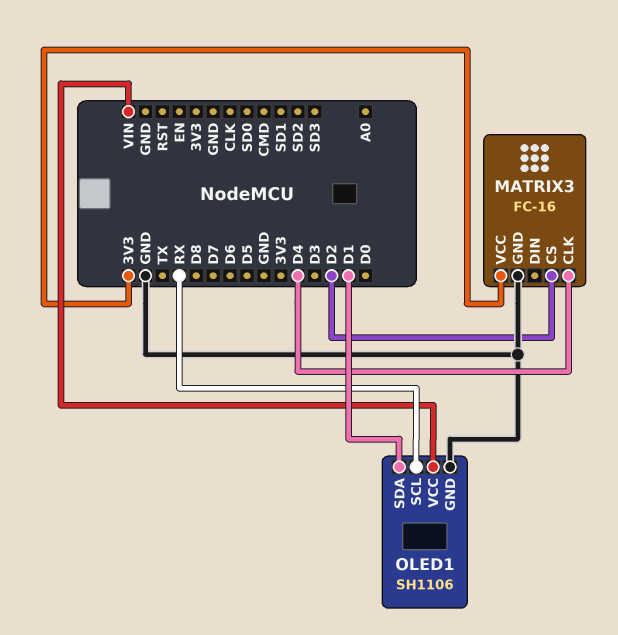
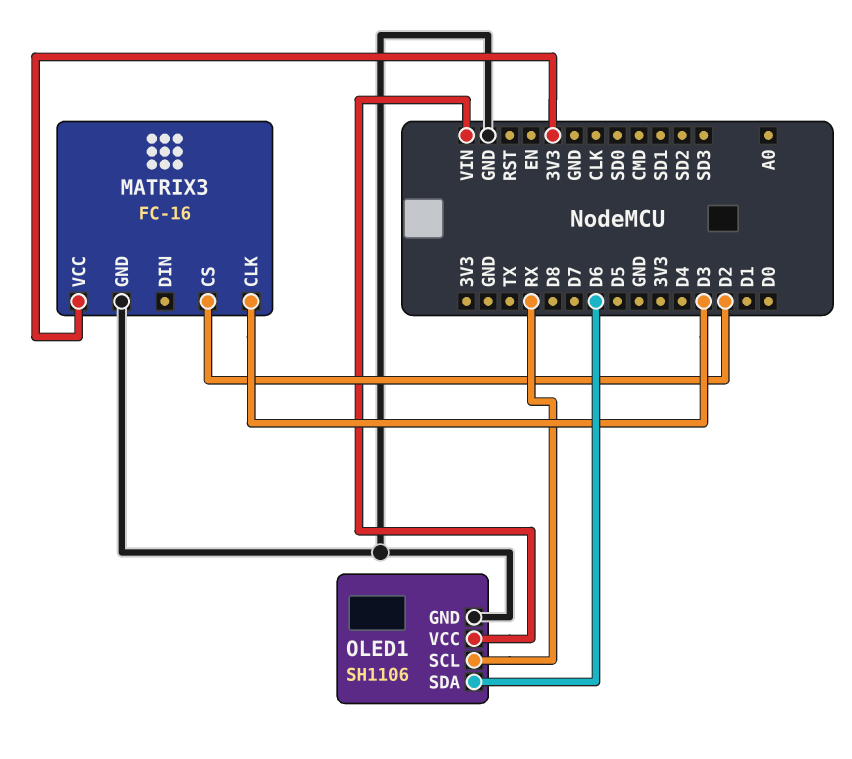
MATRIX3 pin CLK: D4 -> D3
OLED1 pin SDA: D1 -> D6

